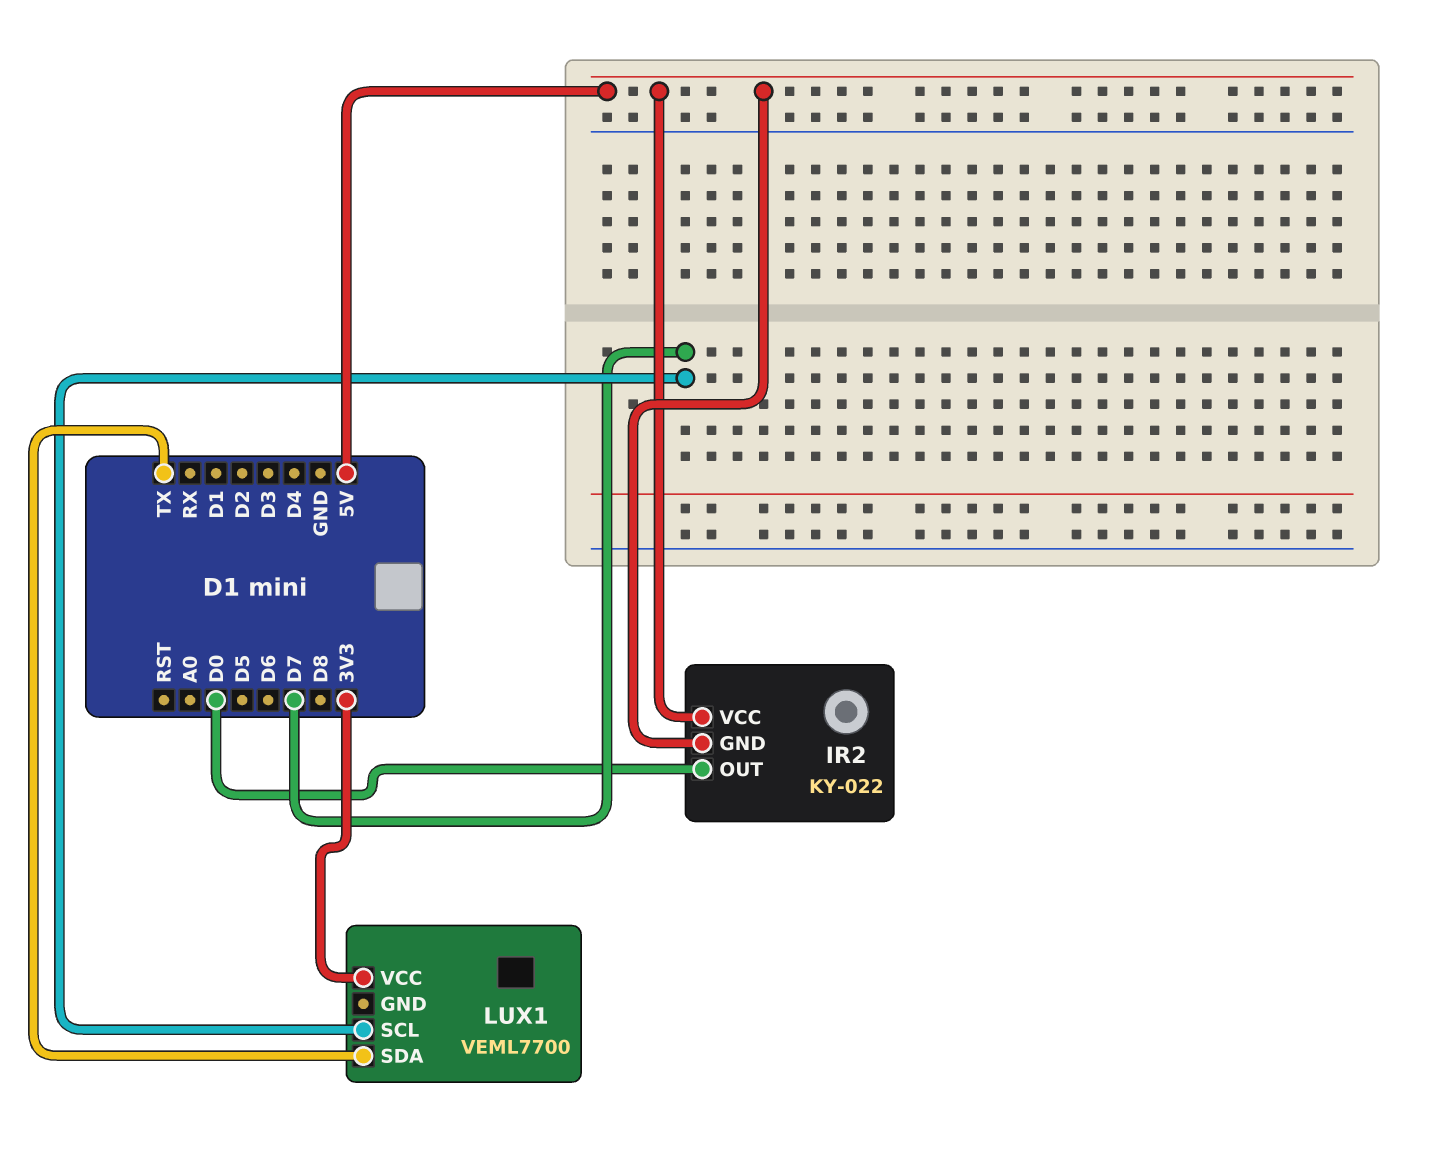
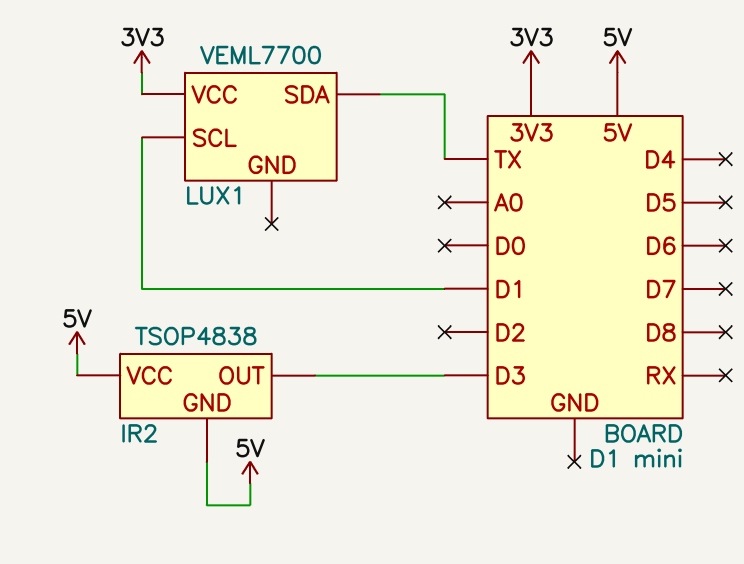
IR2: KY-022 -> TSOP4838
IR2 pin OUT: D0 -> D3
LUX1 pin SCL: D7 -> D1

